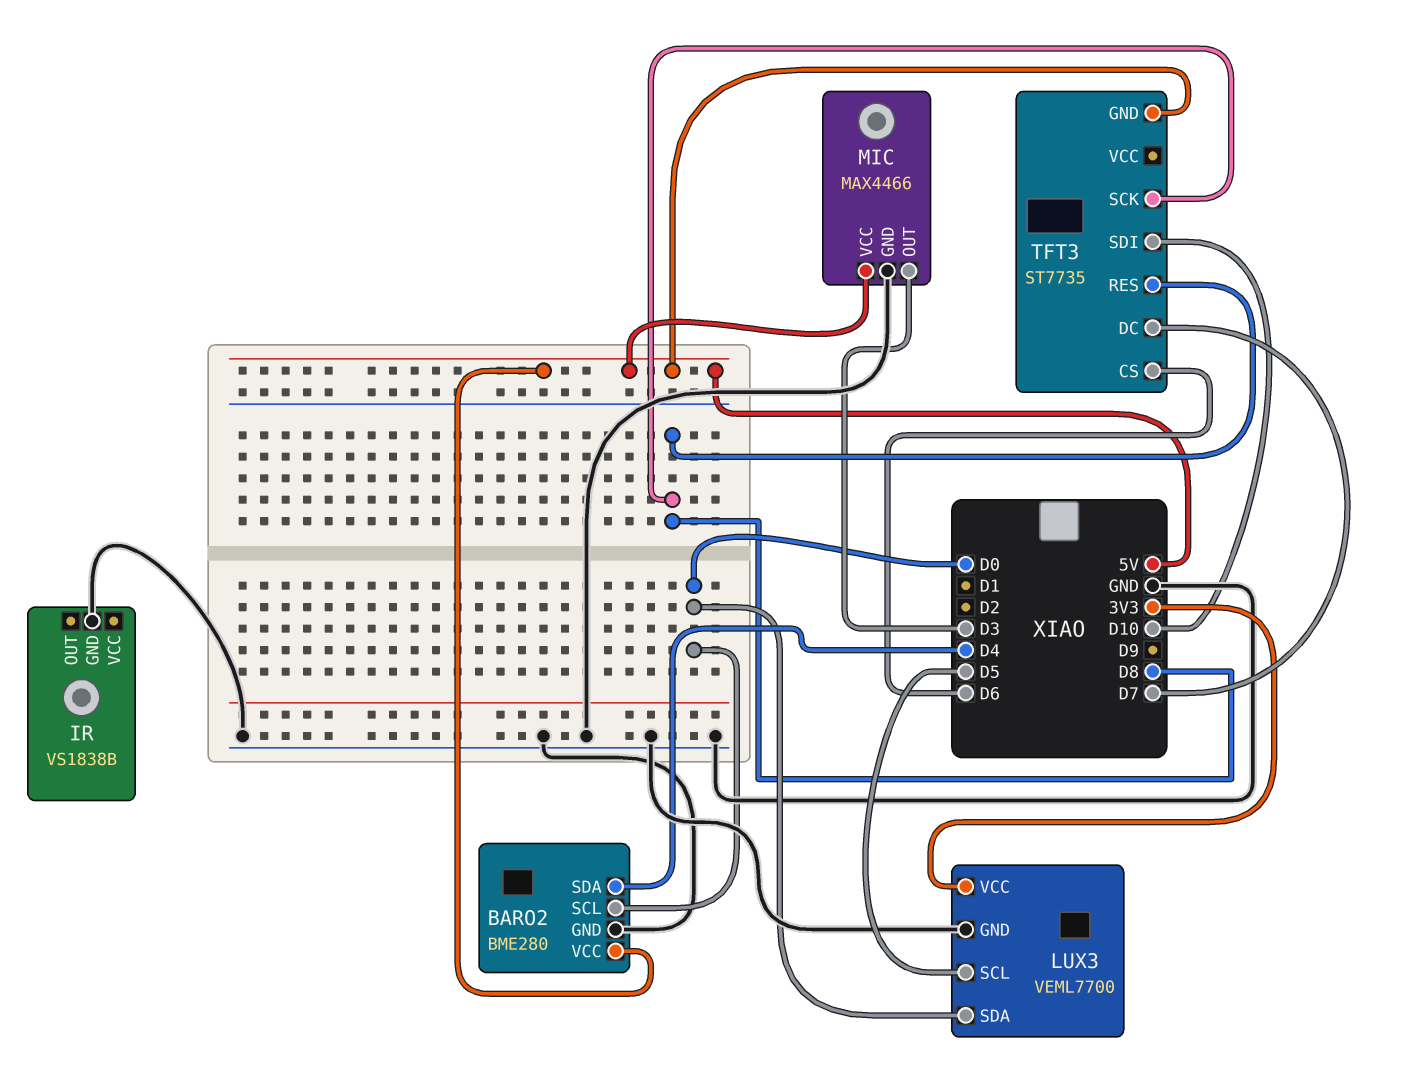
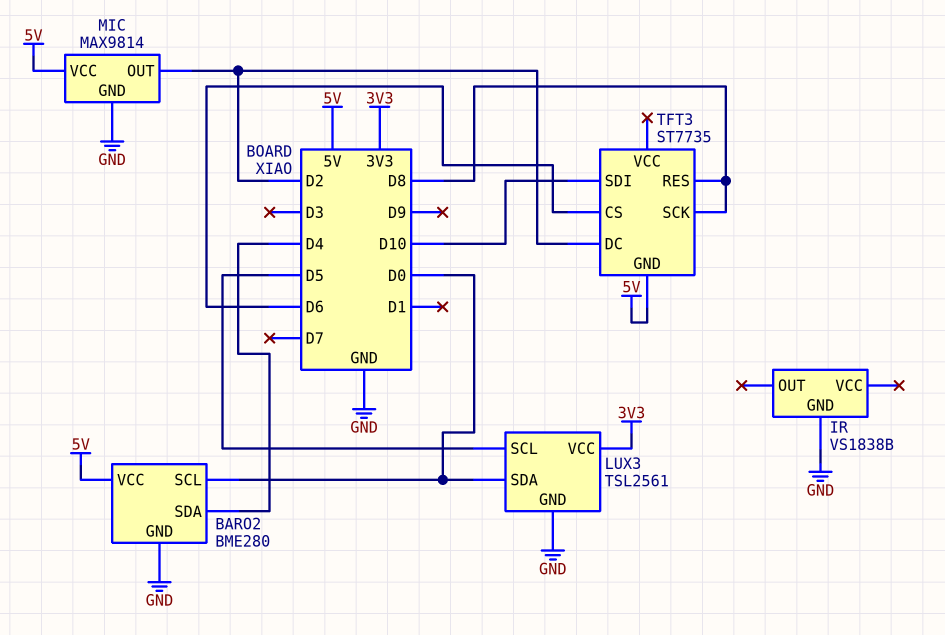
LUX3: VEML7700 -> TSL2561
MIC: MAX4466 -> MAX9814
MIC pin OUT: D3 -> D2
TFT3 pin DC: D7 -> D2

